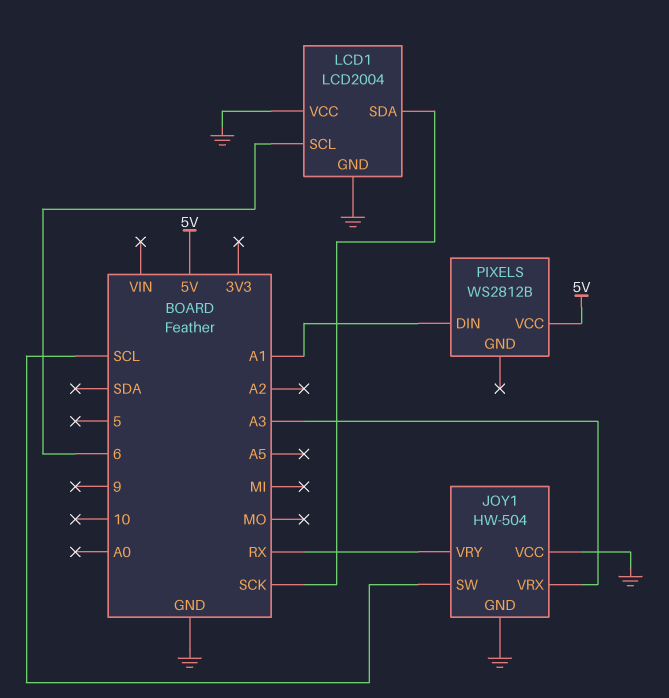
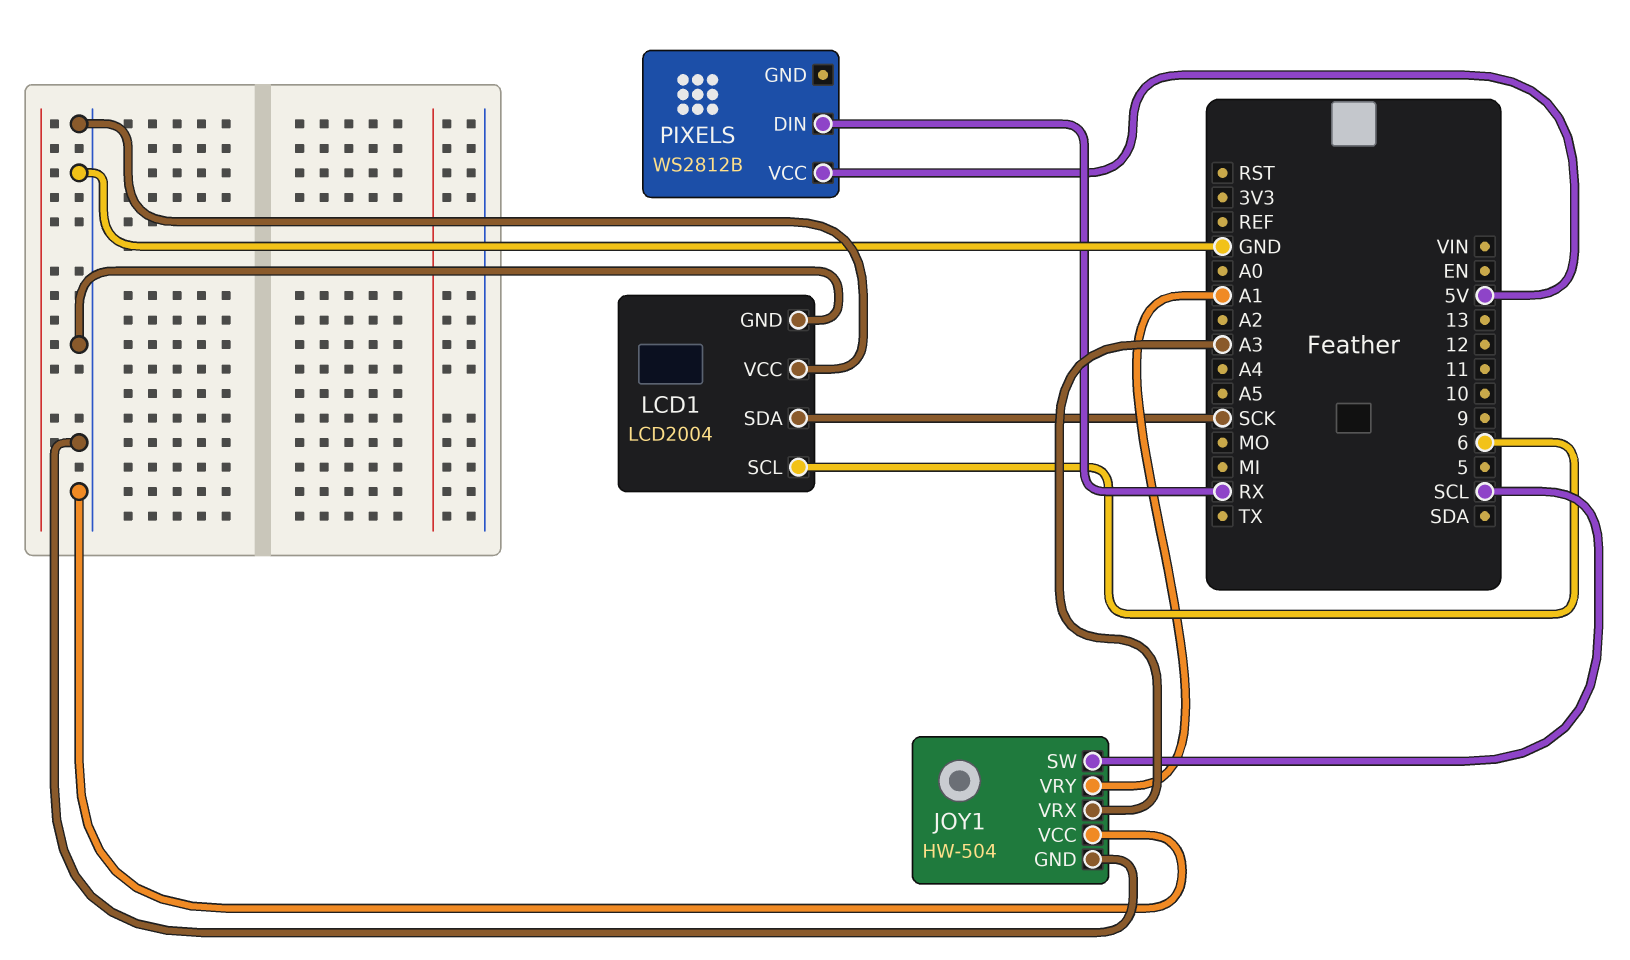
JOY1 pin VRY: RX -> A1
PIXELS pin DIN: A1 -> RX

